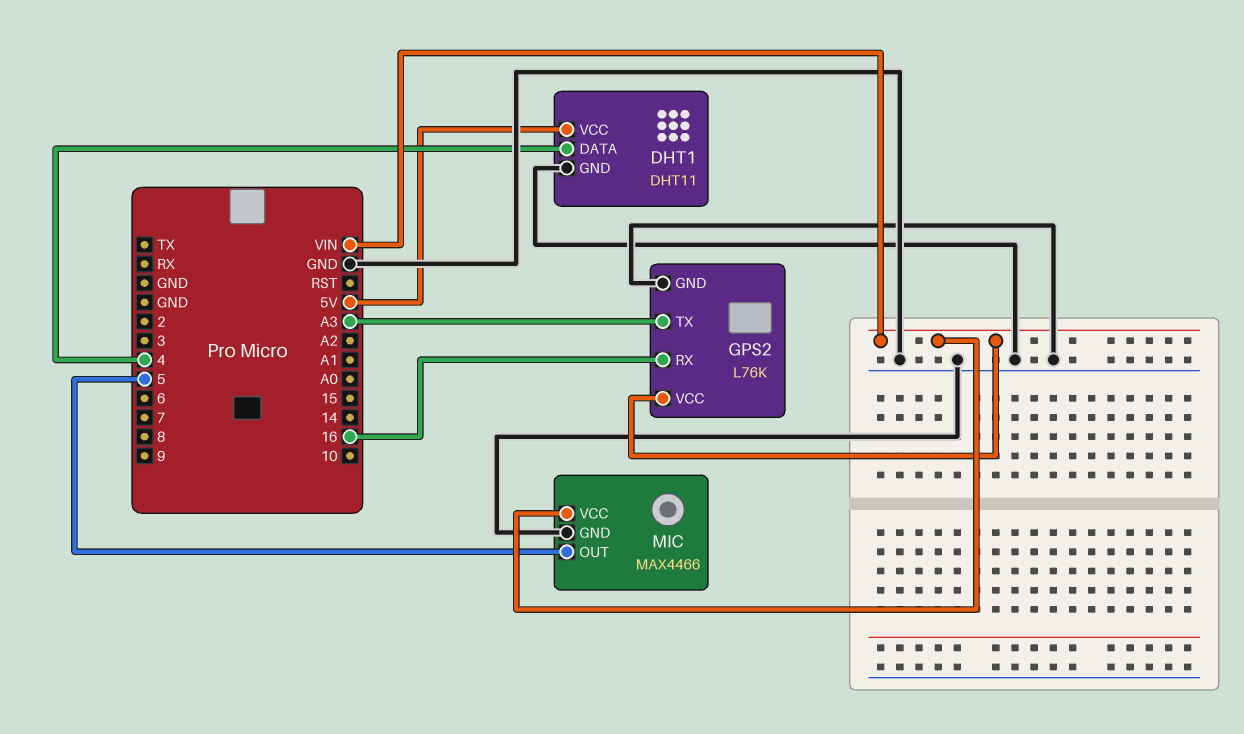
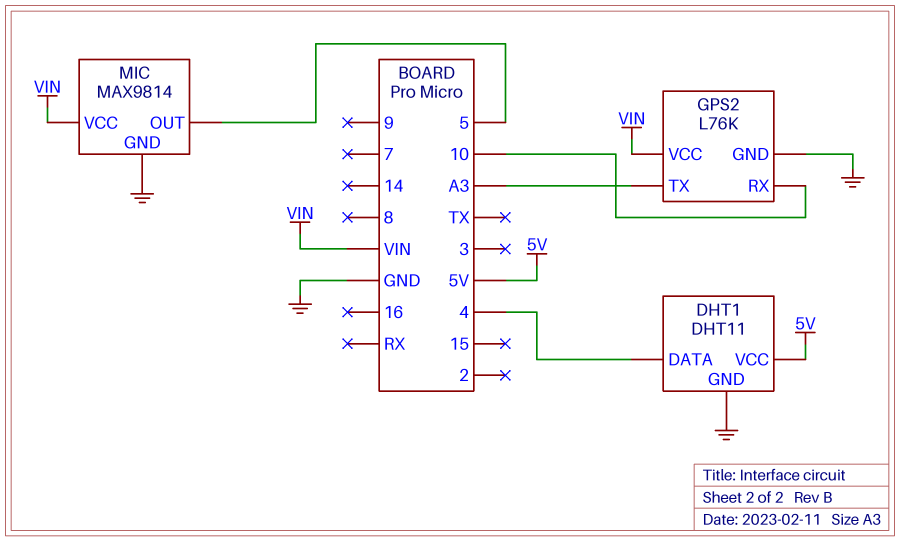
GPS2 pin RX: 16 -> 10
MIC: MAX4466 -> MAX9814

